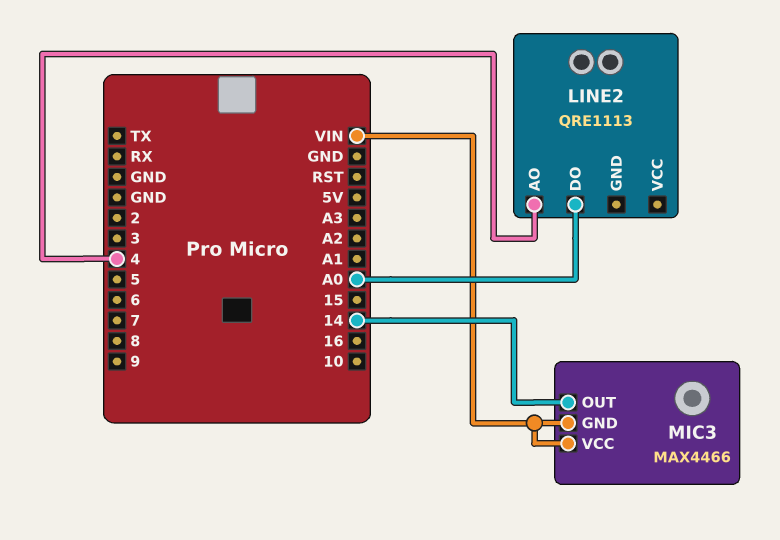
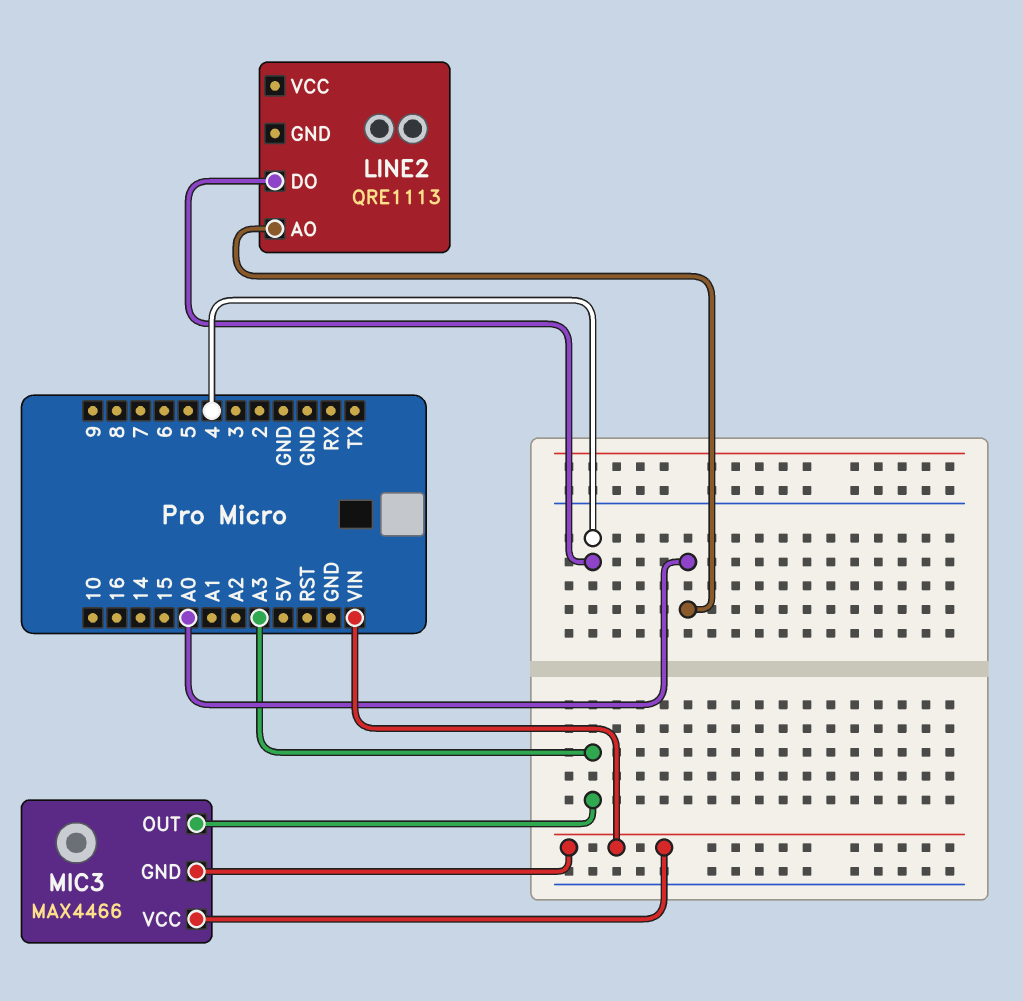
LINE2 pin AO: 4 -> A0
LINE2 pin DO: A0 -> 4
MIC3 pin OUT: 14 -> A3

